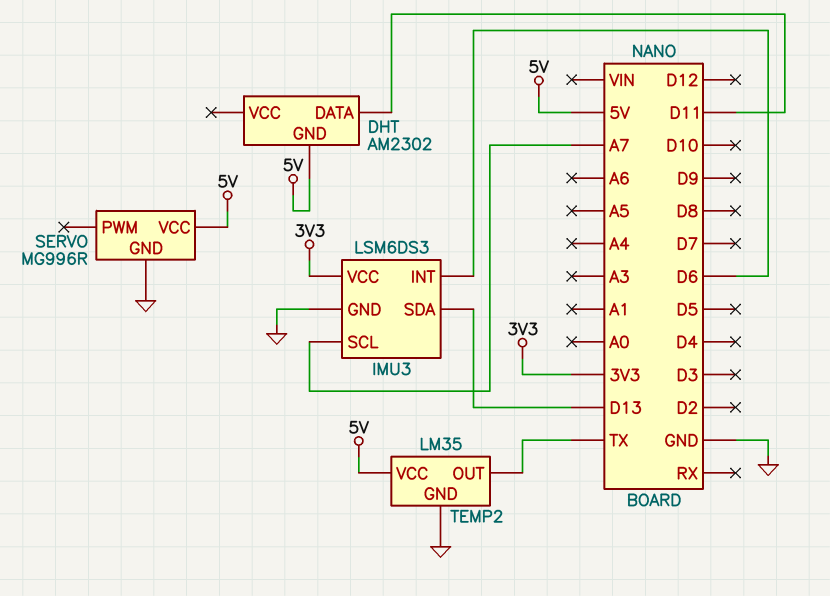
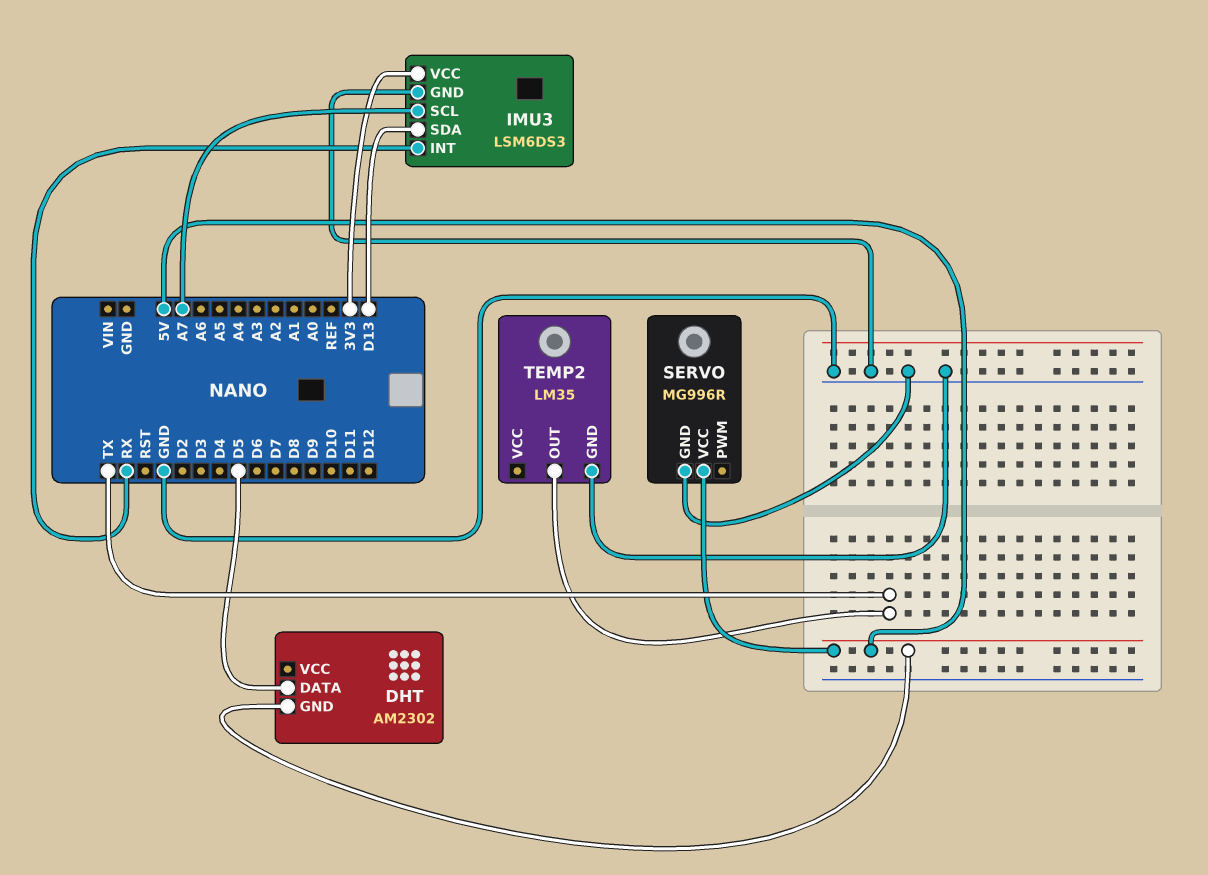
DHT pin DATA: D11 -> D5
IMU3 pin INT: D6 -> RX
TEMP2 pin VCC: 5V -> none

